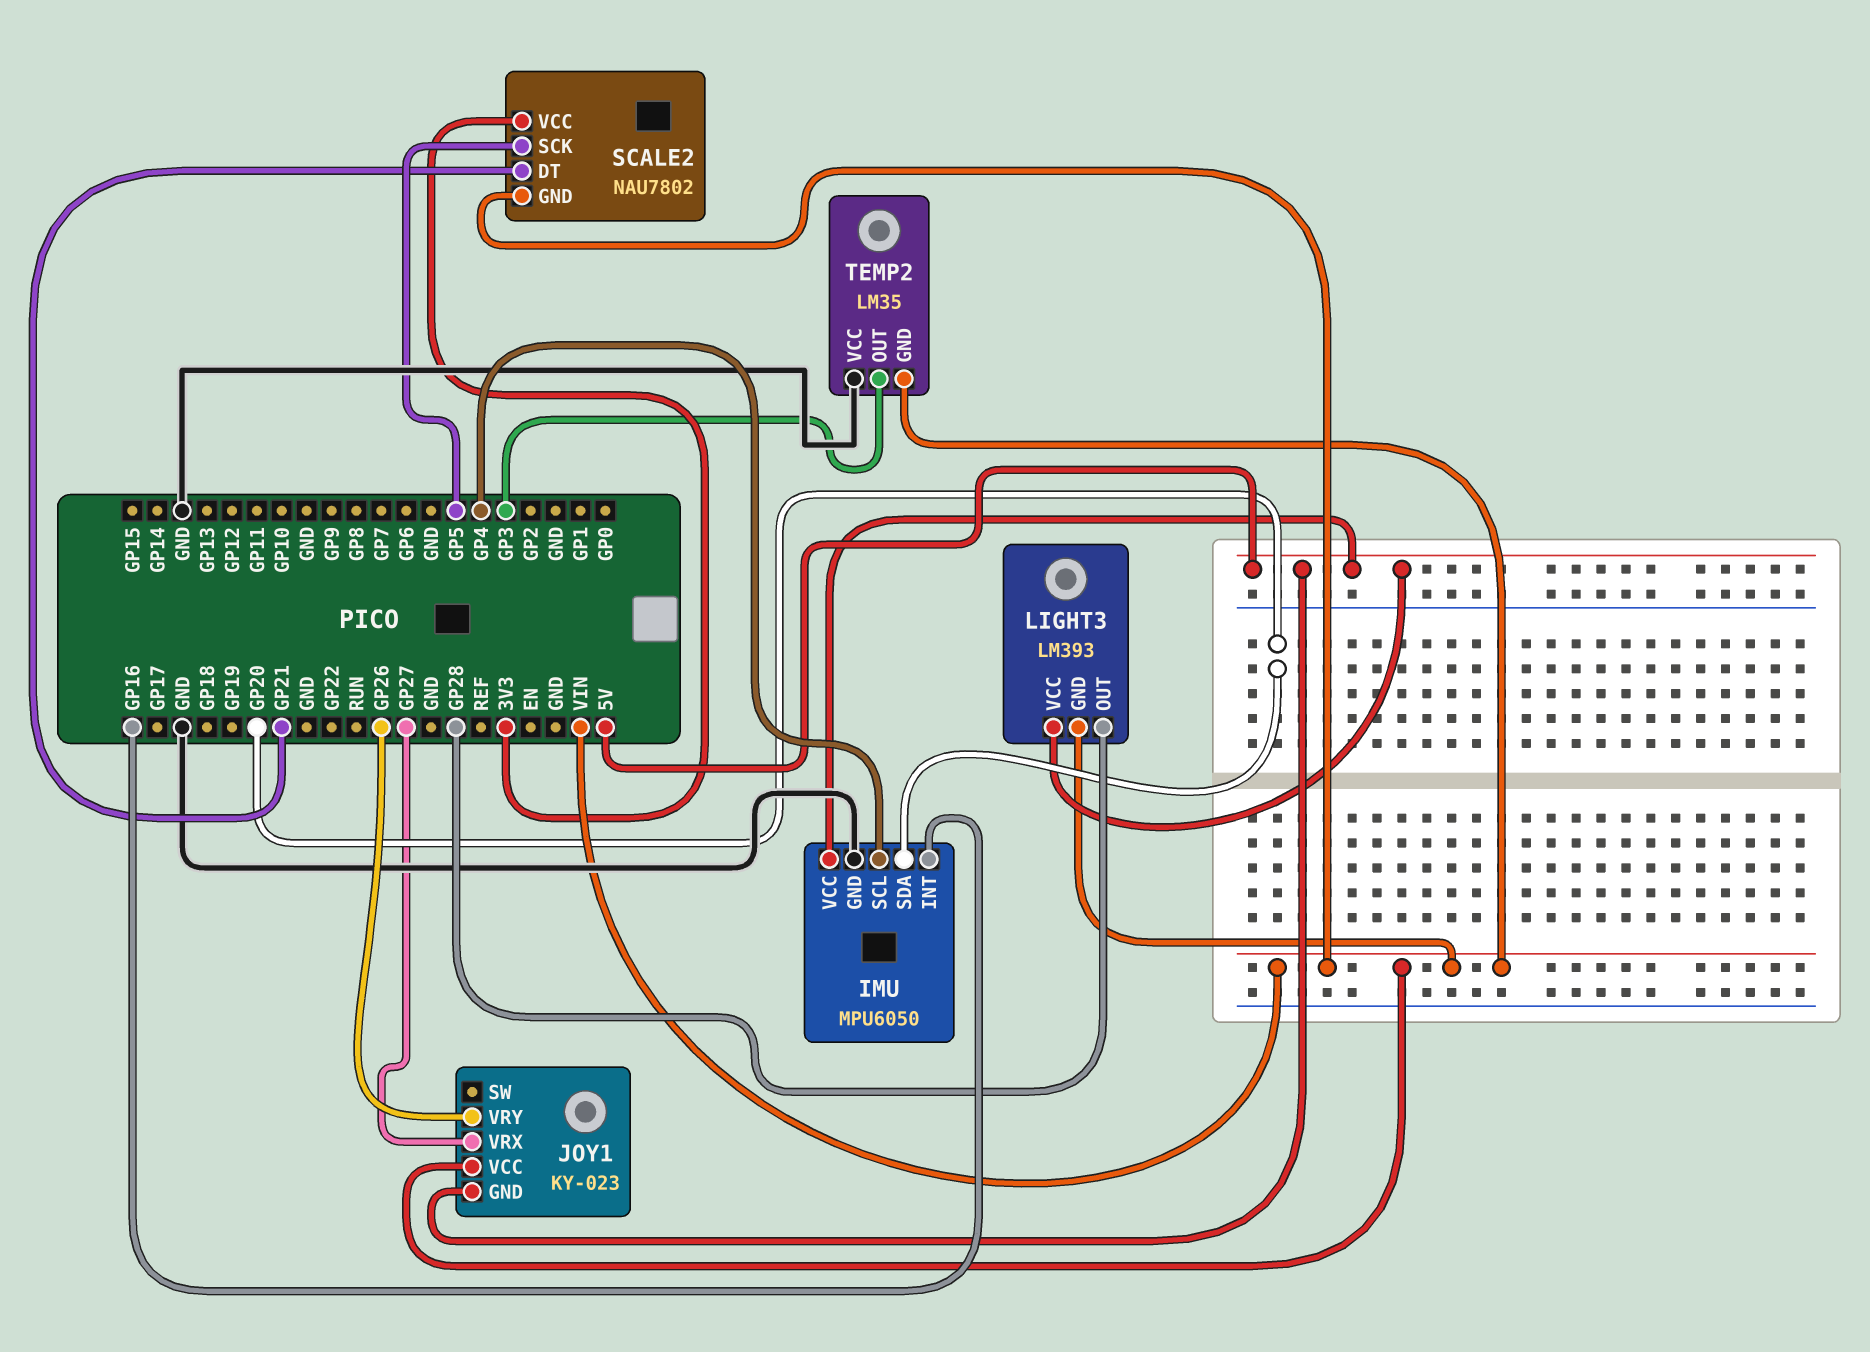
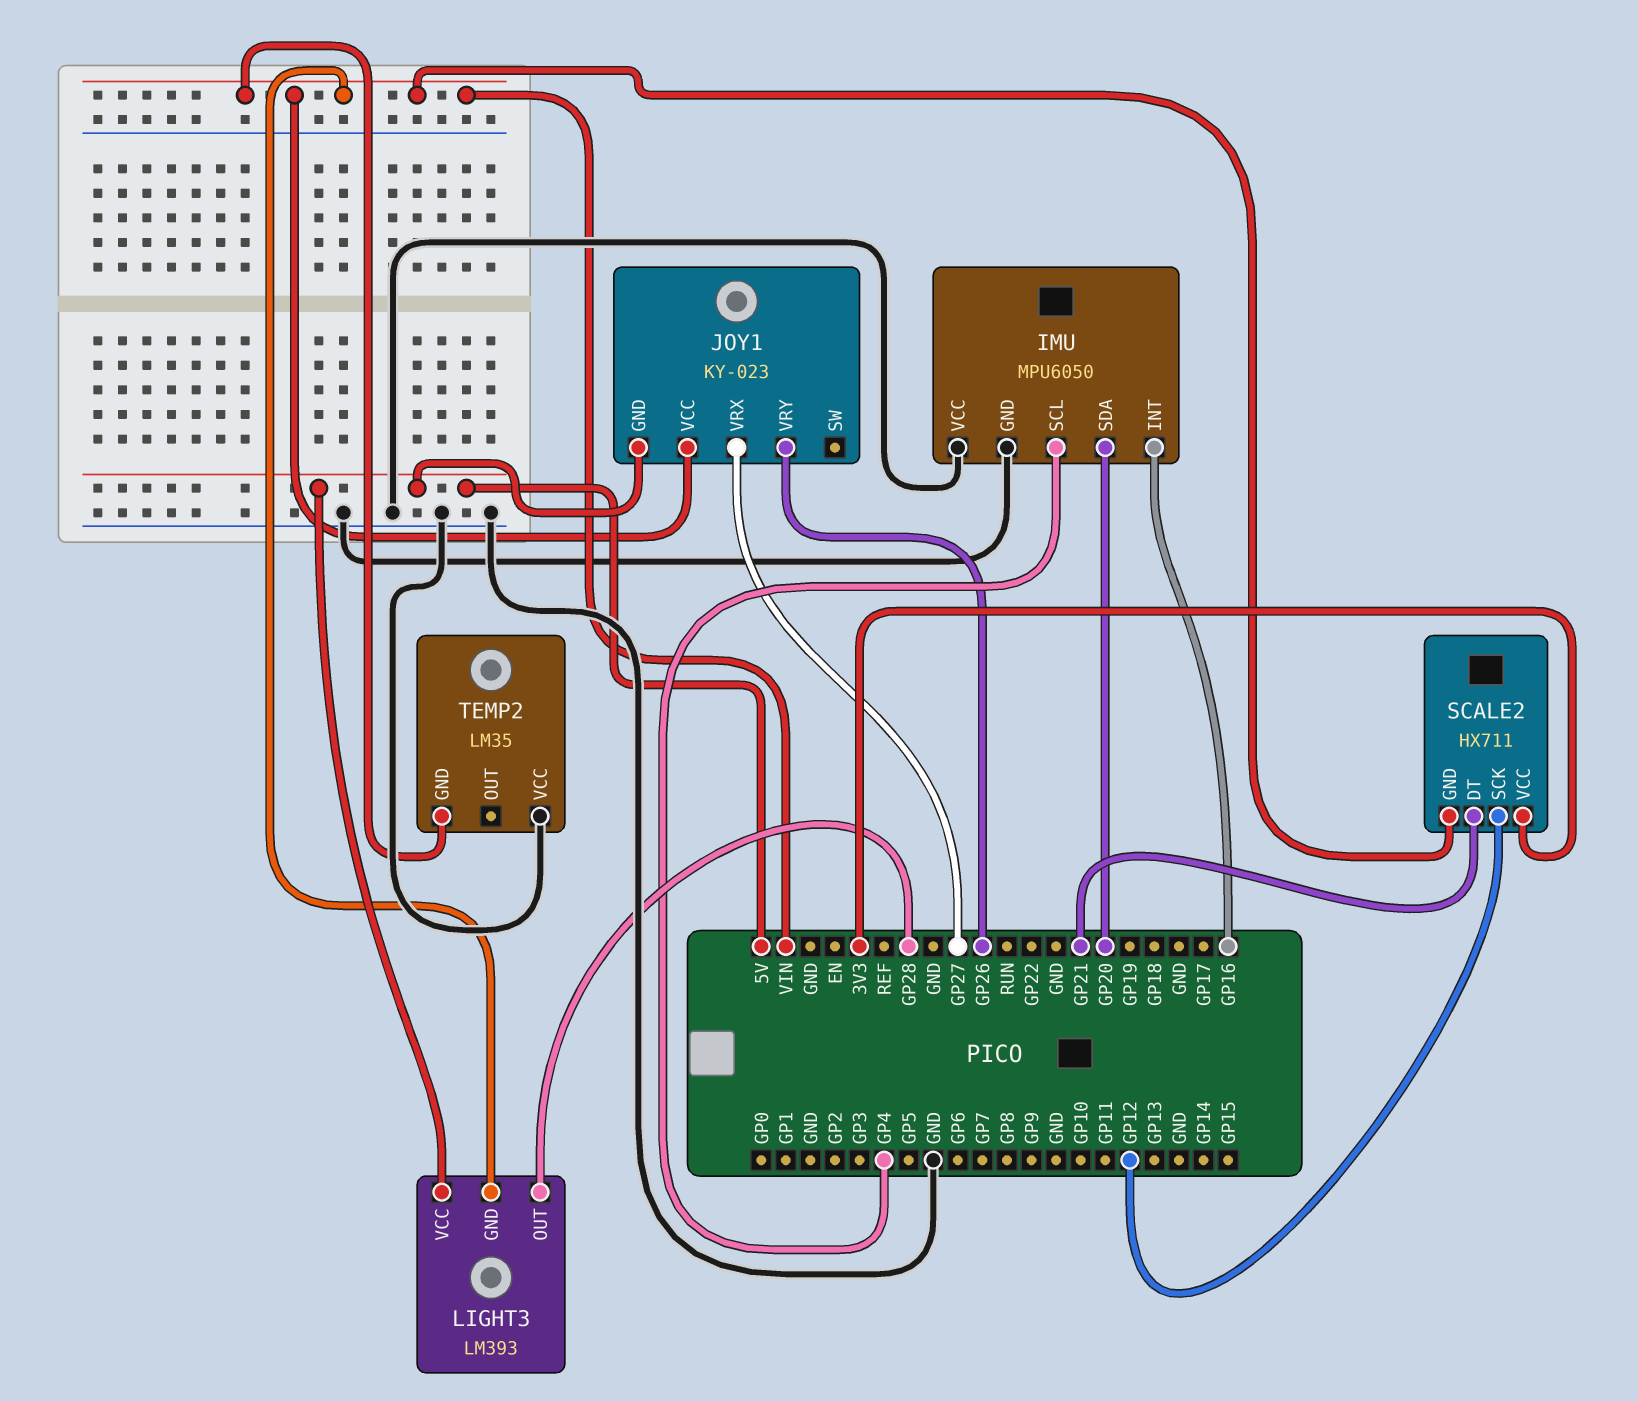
IMU pin VCC: 5V -> GND
SCALE2: NAU7802 -> HX711
SCALE2 pin SCK: GP5 -> GP12
TEMP2 pin OUT: GP3 -> none

